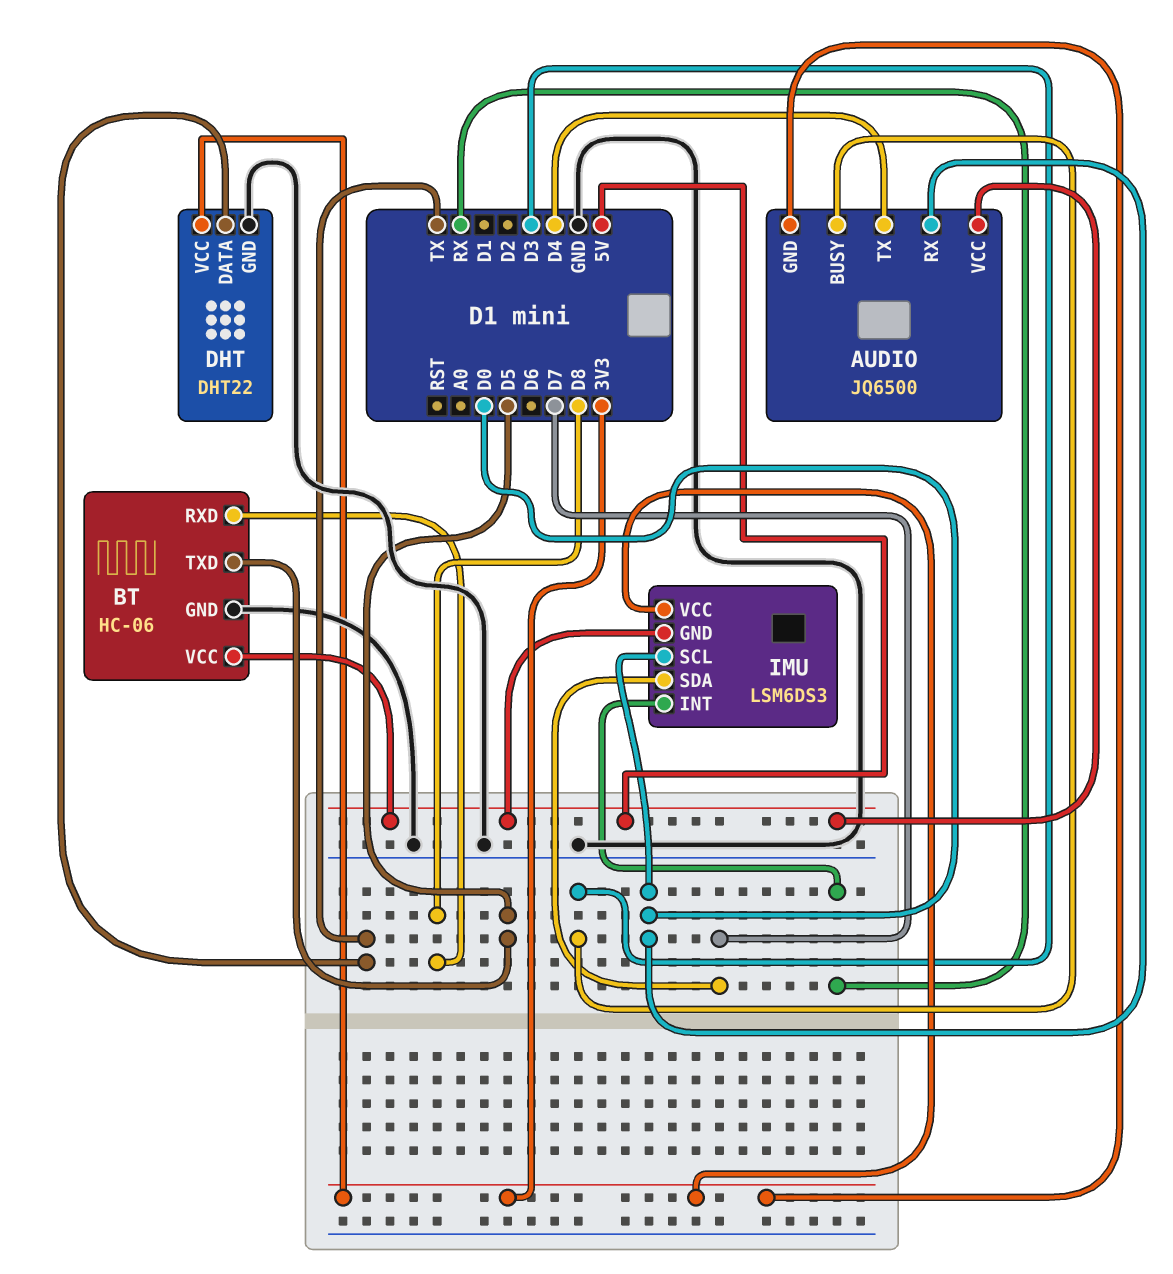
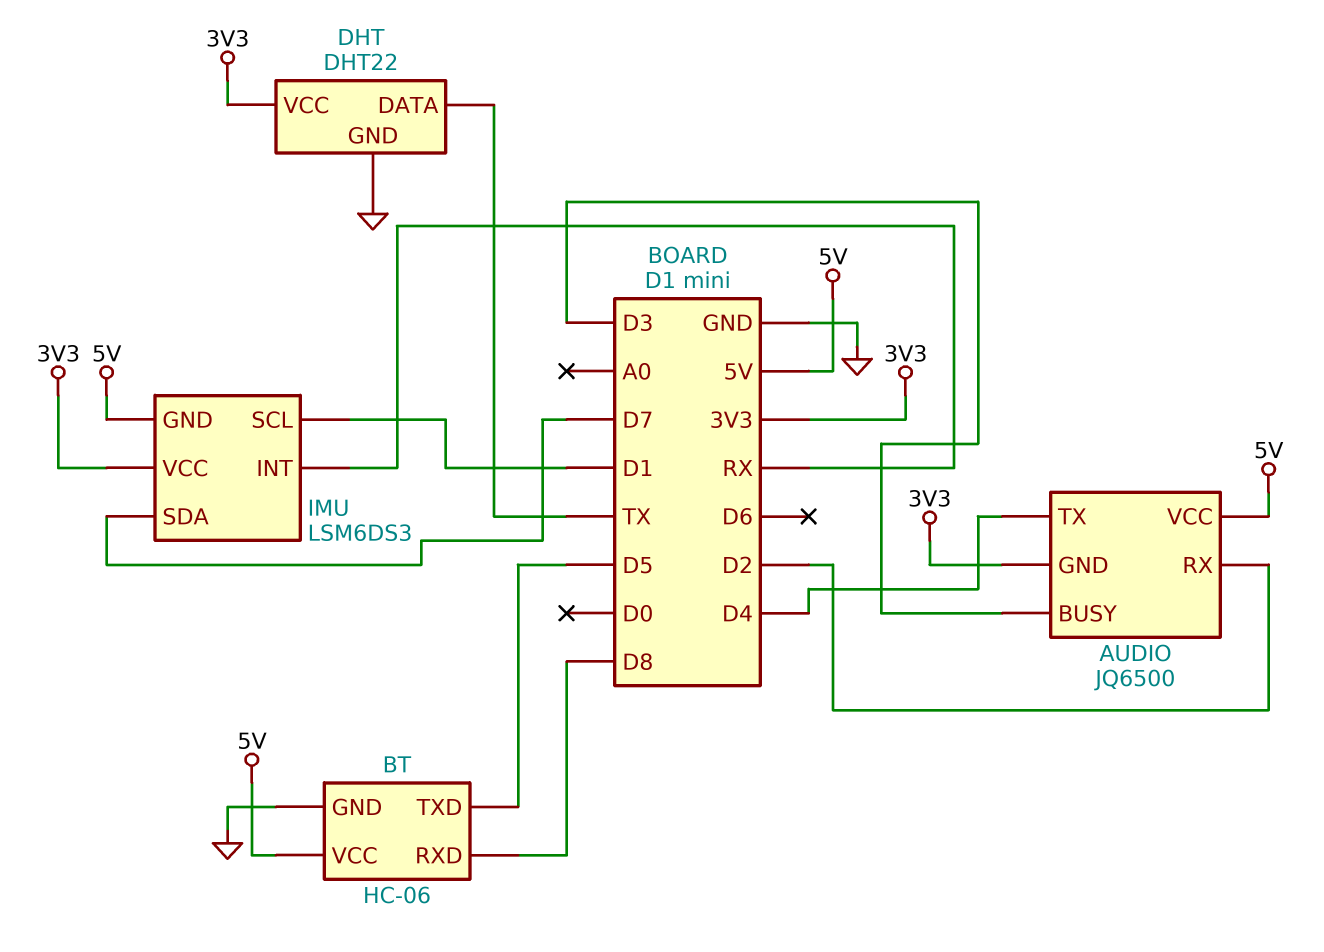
AUDIO pin RX: D0 -> D2
IMU pin SCL: D0 -> D1

